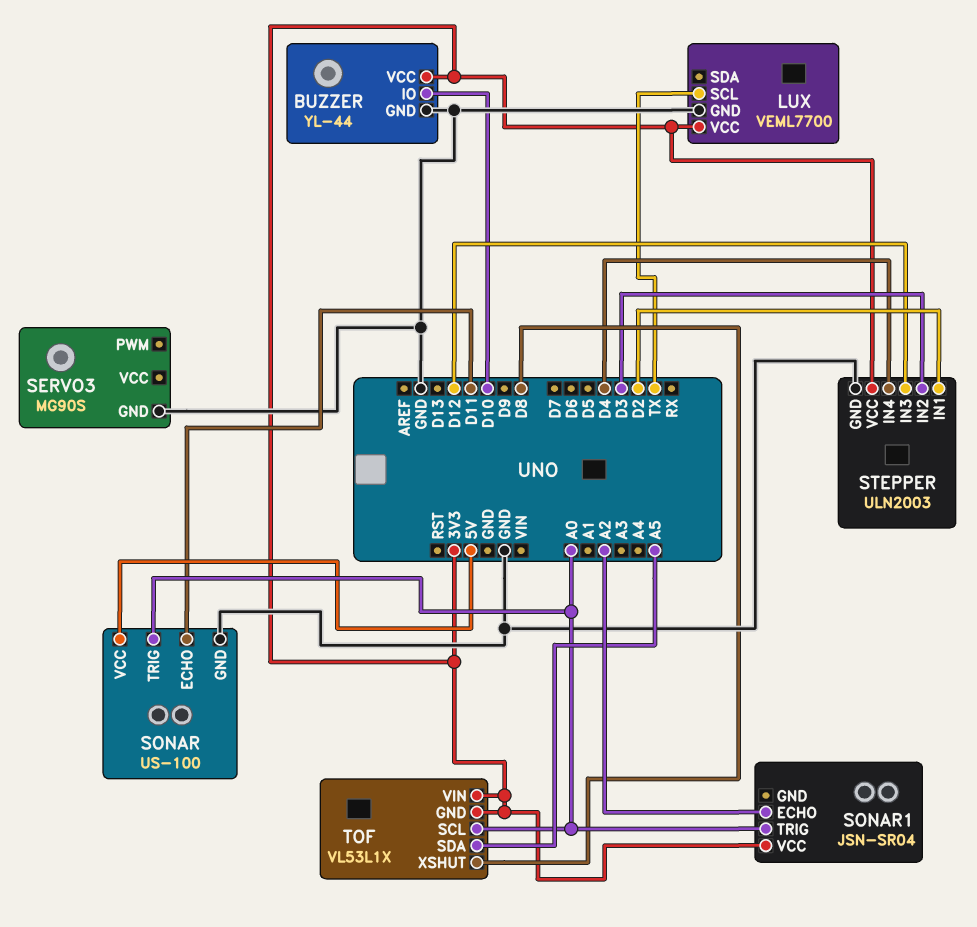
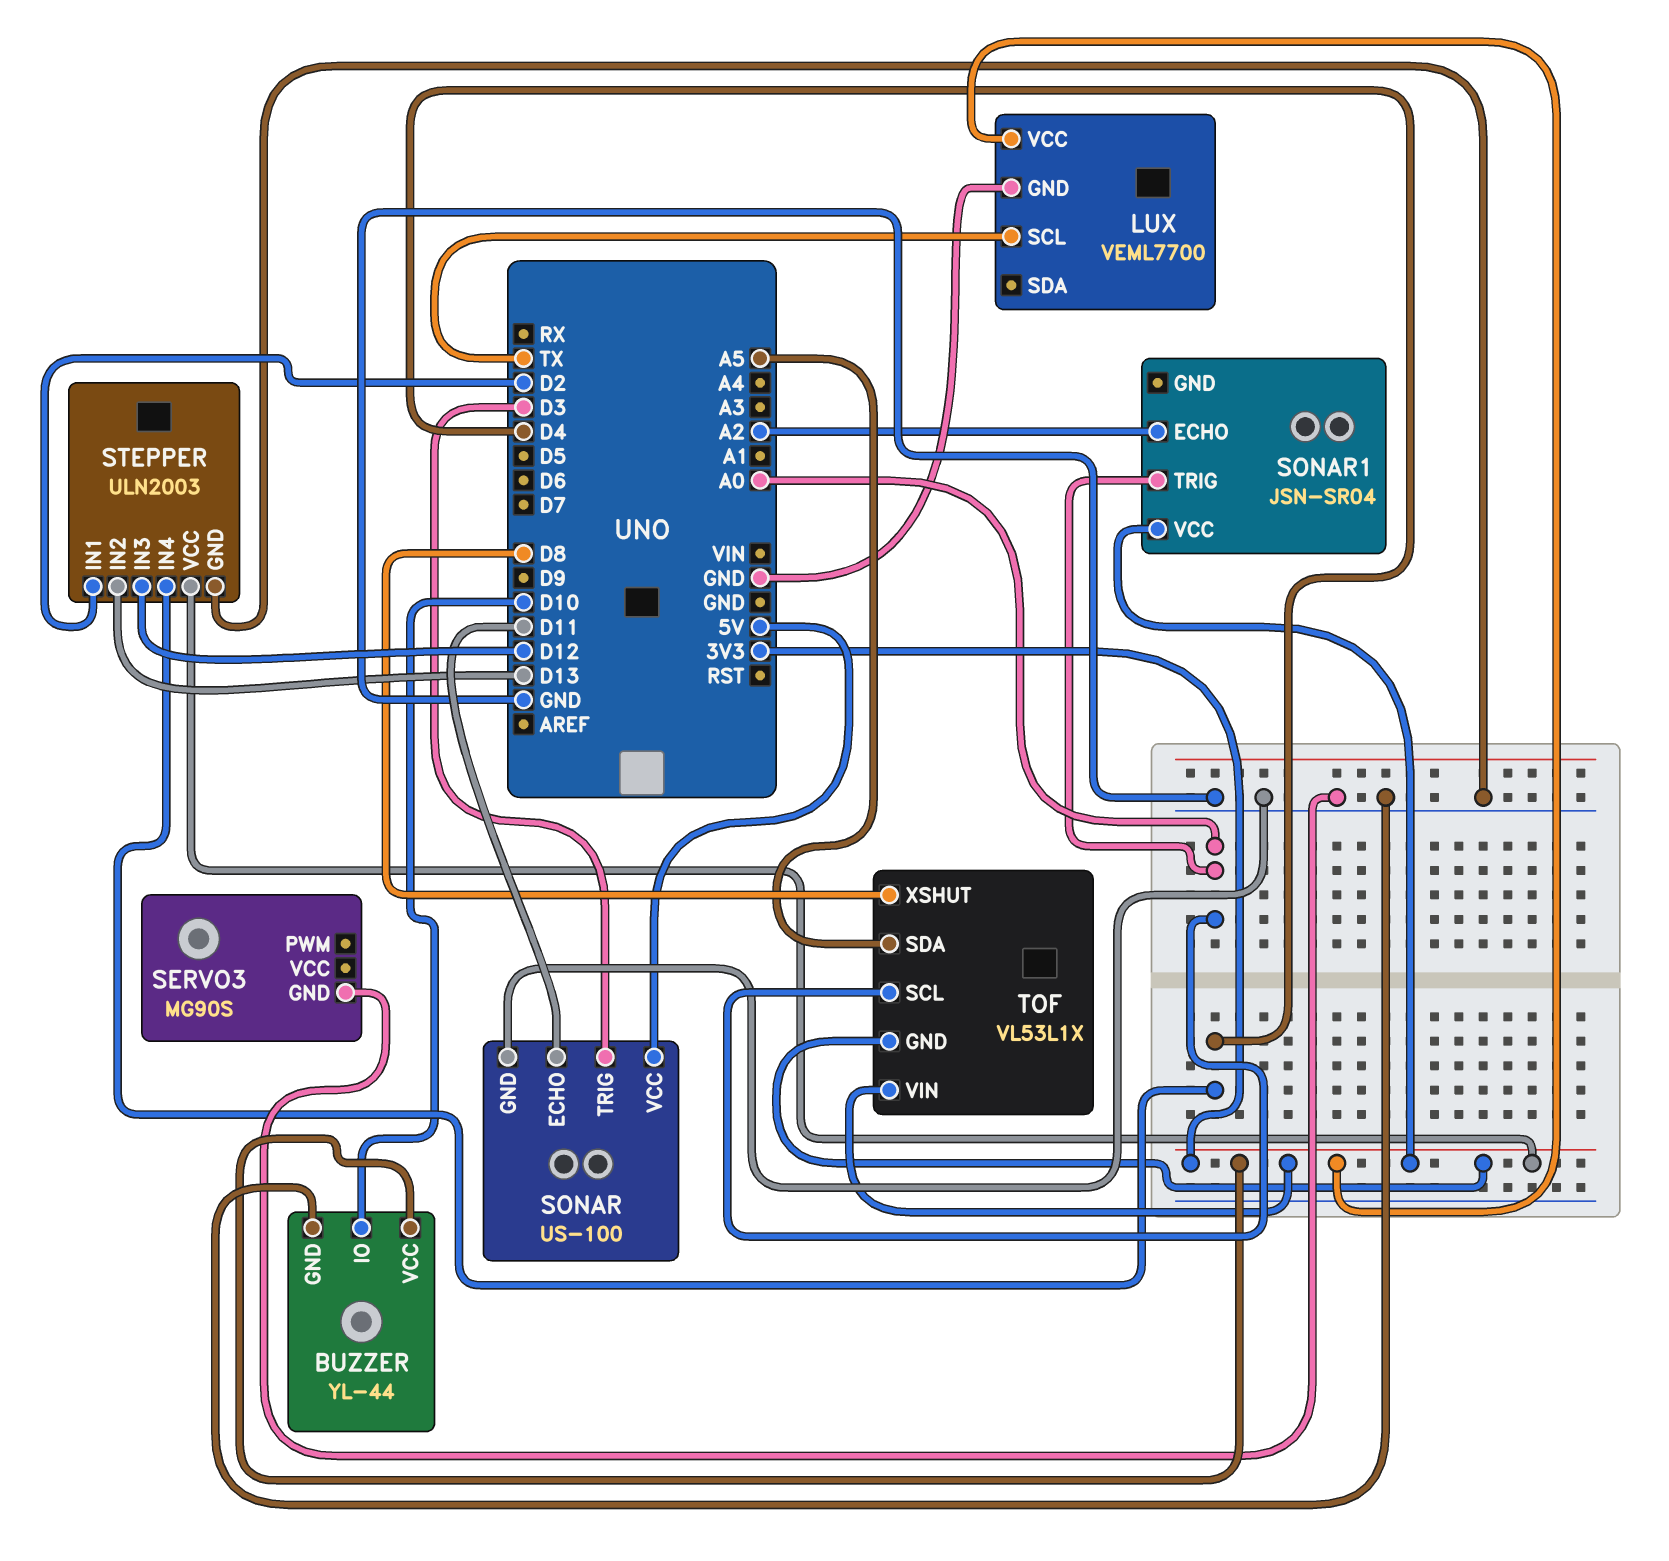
SONAR pin TRIG: A0 -> D3
STEPPER pin IN2: D3 -> D13

